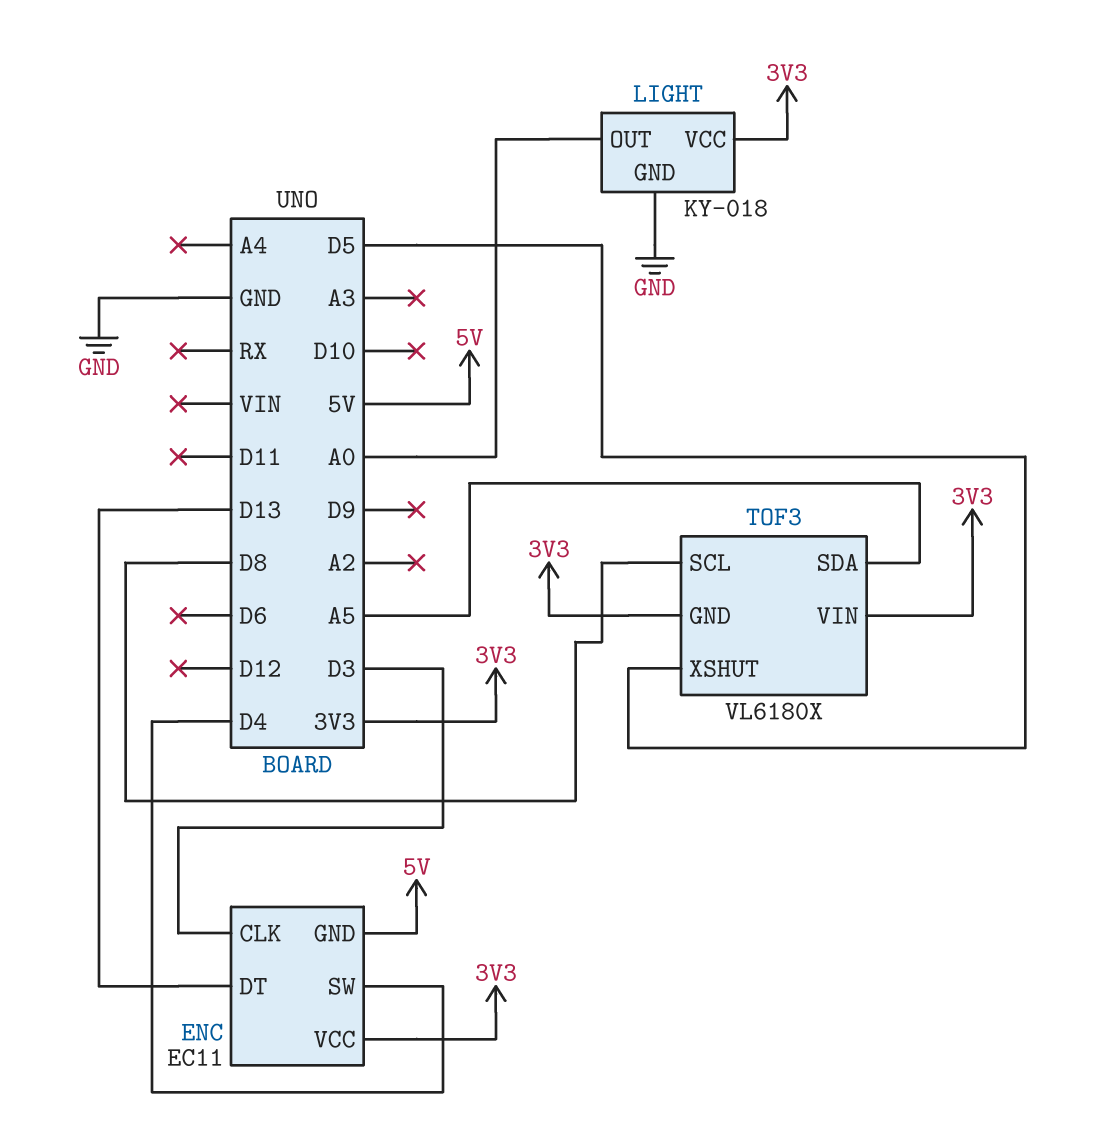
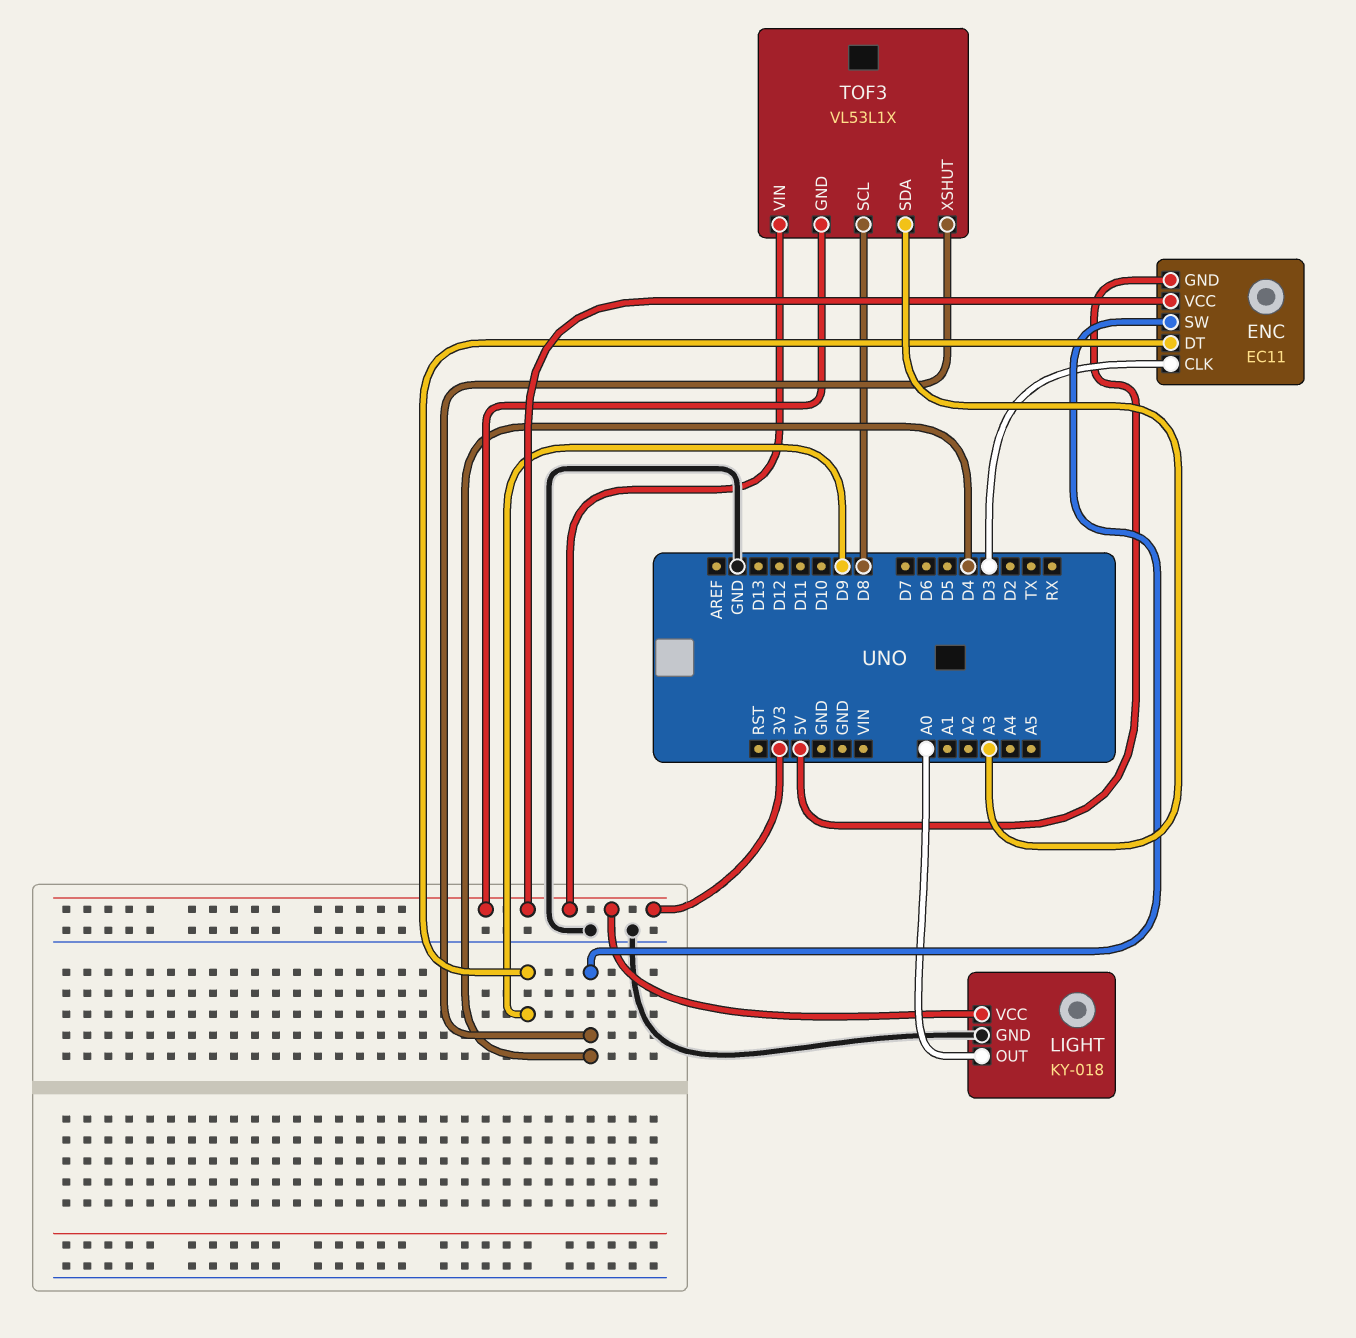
ENC pin DT: D13 -> D9
TOF3: VL6180X -> VL53L1X
TOF3 pin SDA: A5 -> A3
TOF3 pin XSHUT: D5 -> D4

